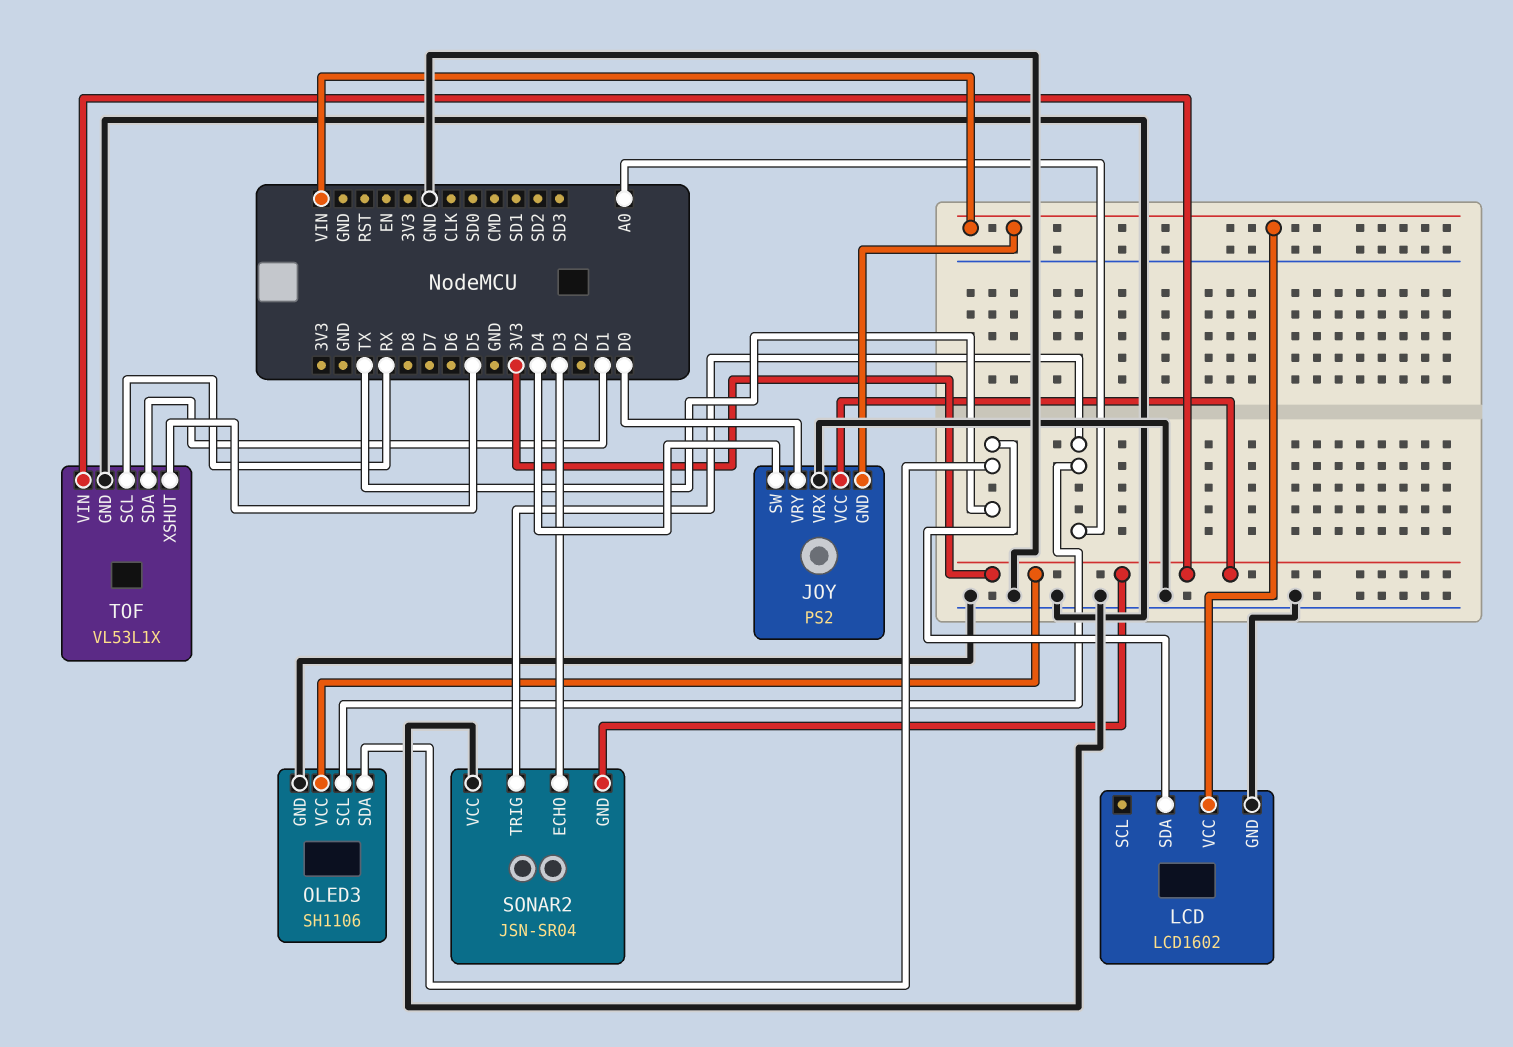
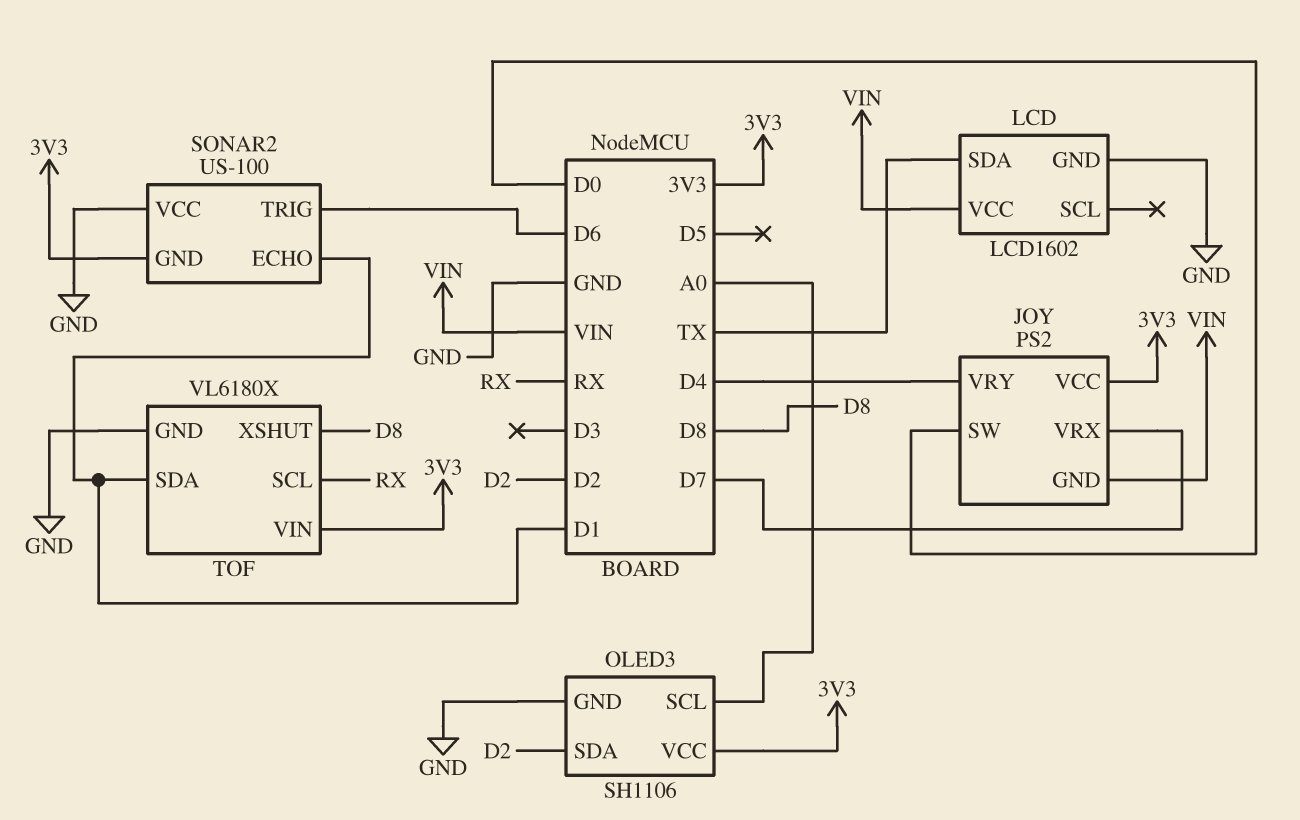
JOY pin SW: D4 -> D0
JOY pin VRX: GND -> D7
JOY pin VRY: D0 -> D4
OLED3 pin SDA: TX -> D2
SONAR2: JSN-SR04 -> US-100
SONAR2 pin ECHO: D3 -> D1
SONAR2 pin TRIG: A0 -> D6
TOF: VL53L1X -> VL6180X
TOF pin XSHUT: D5 -> D8

